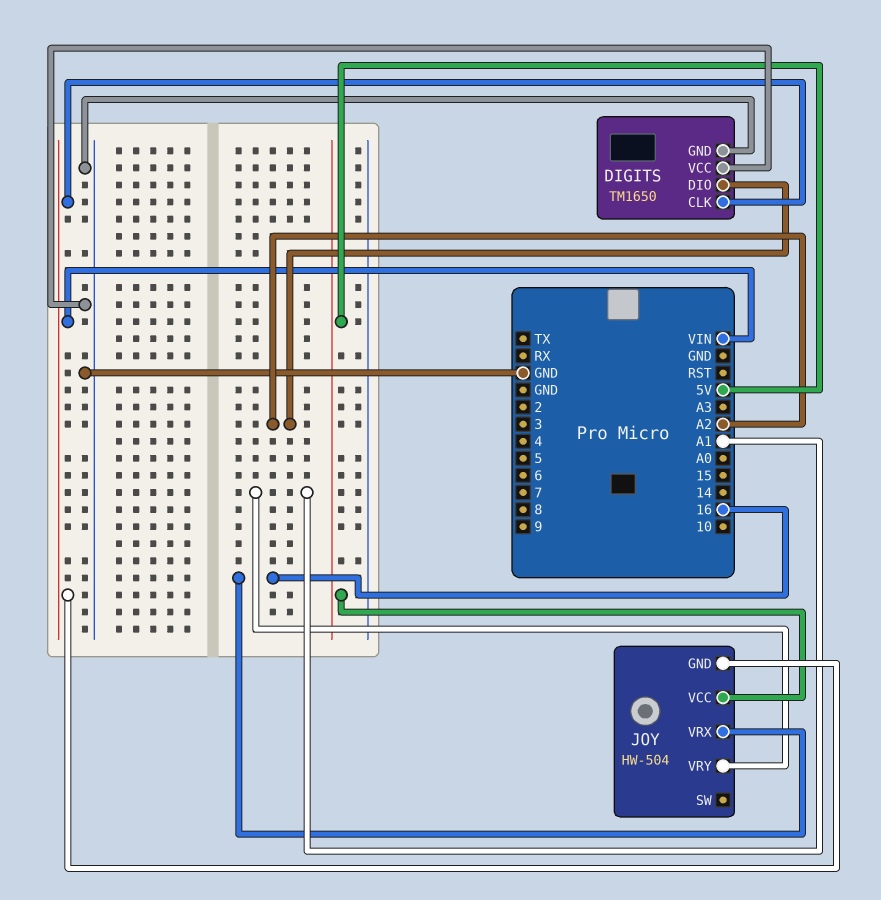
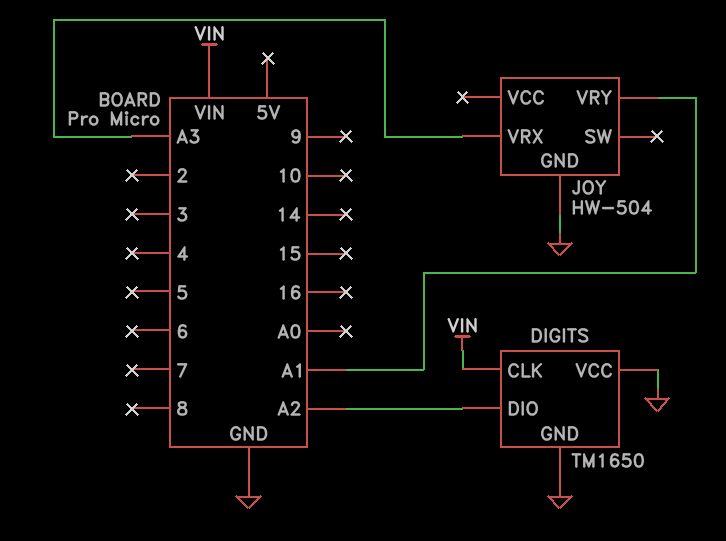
JOY pin GND: VIN -> GND
JOY pin VCC: 5V -> none
JOY pin VRX: 16 -> A3

